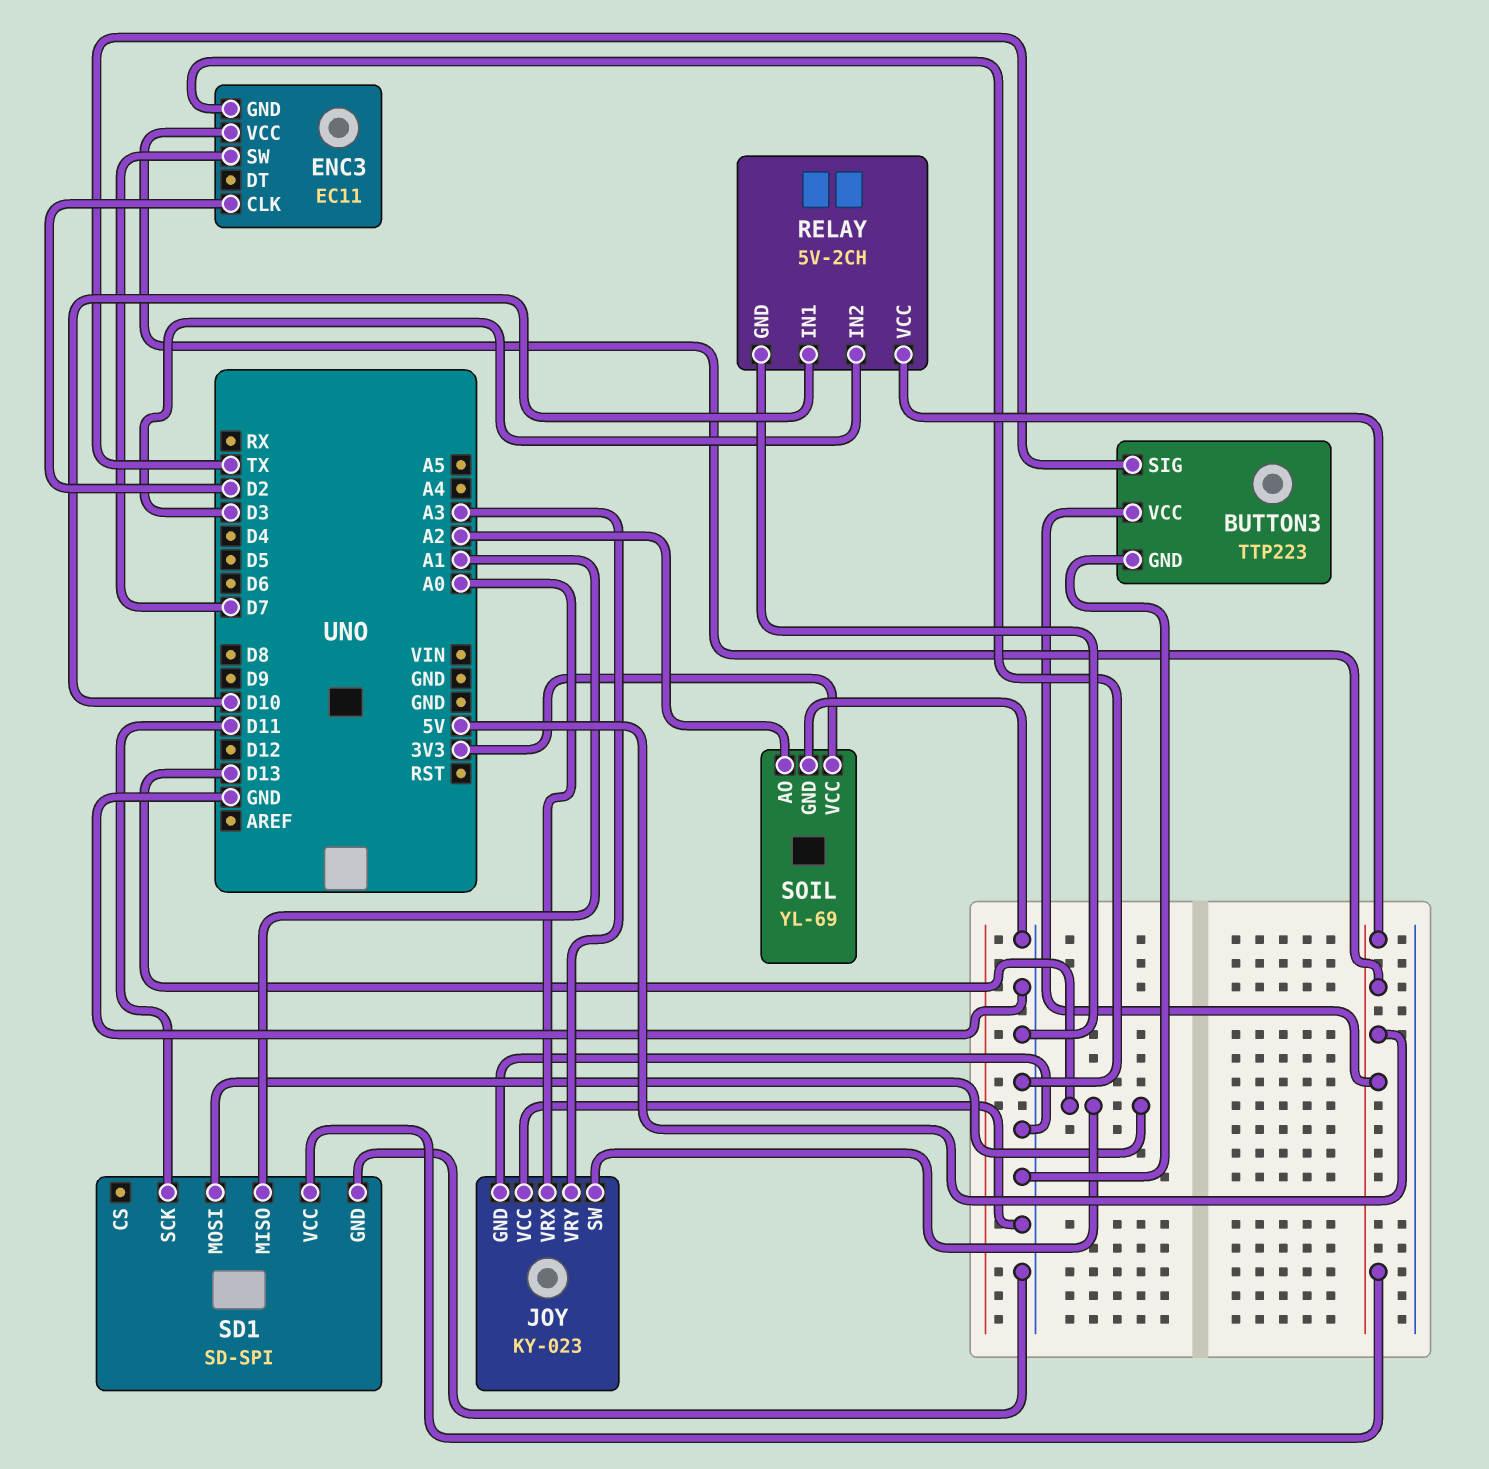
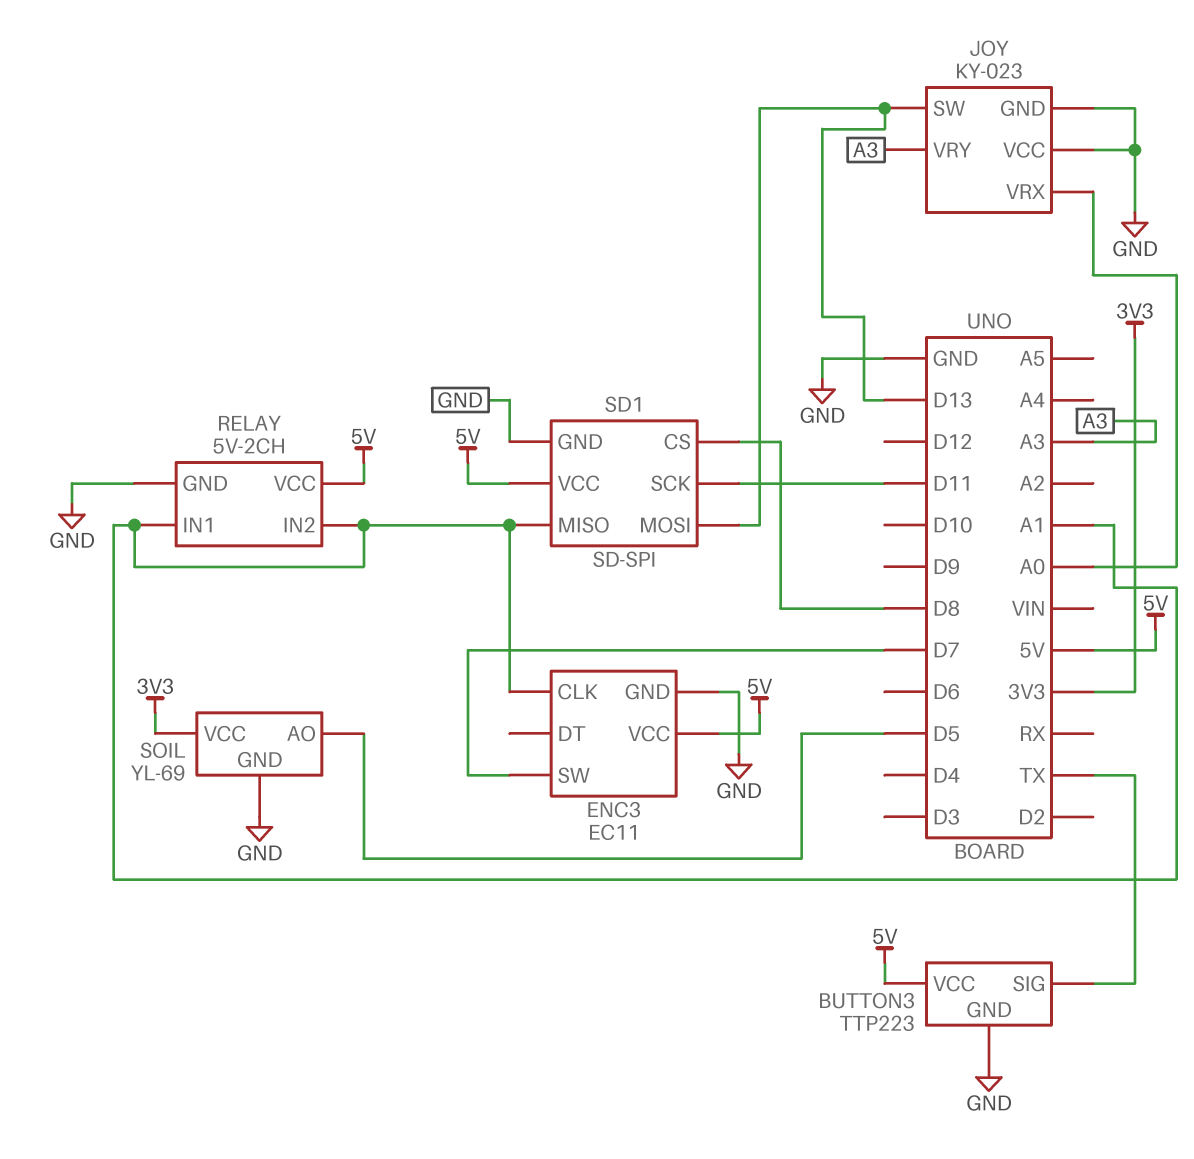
ENC3 pin CLK: D2 -> A1
RELAY pin IN1: D10 -> A1
RELAY pin IN2: D3 -> A1
SD1 pin CS: none -> D8
SOIL pin AO: A2 -> D5

